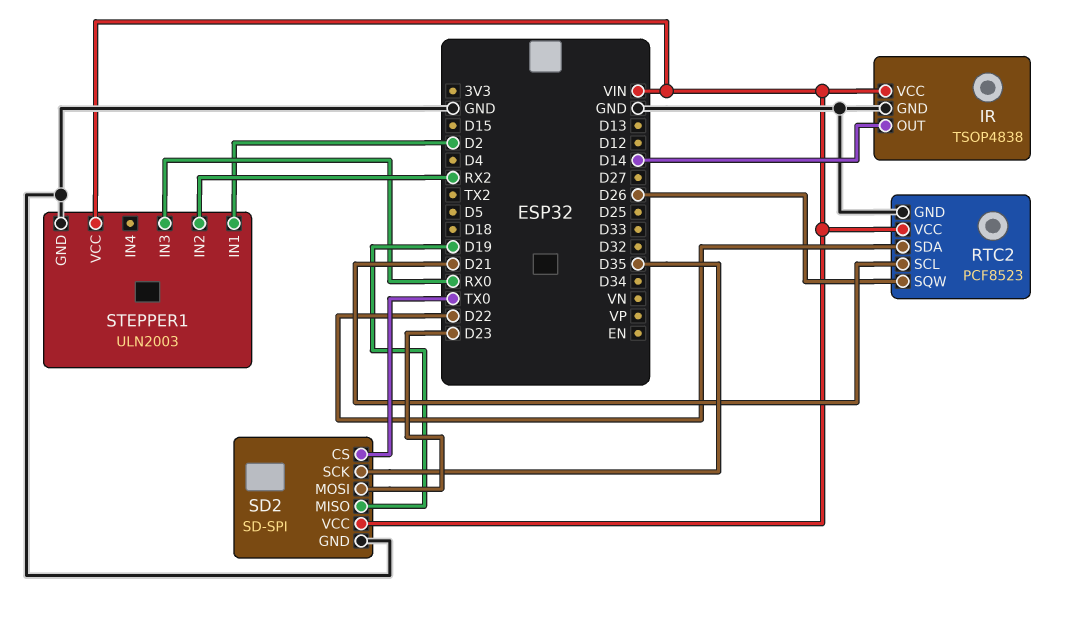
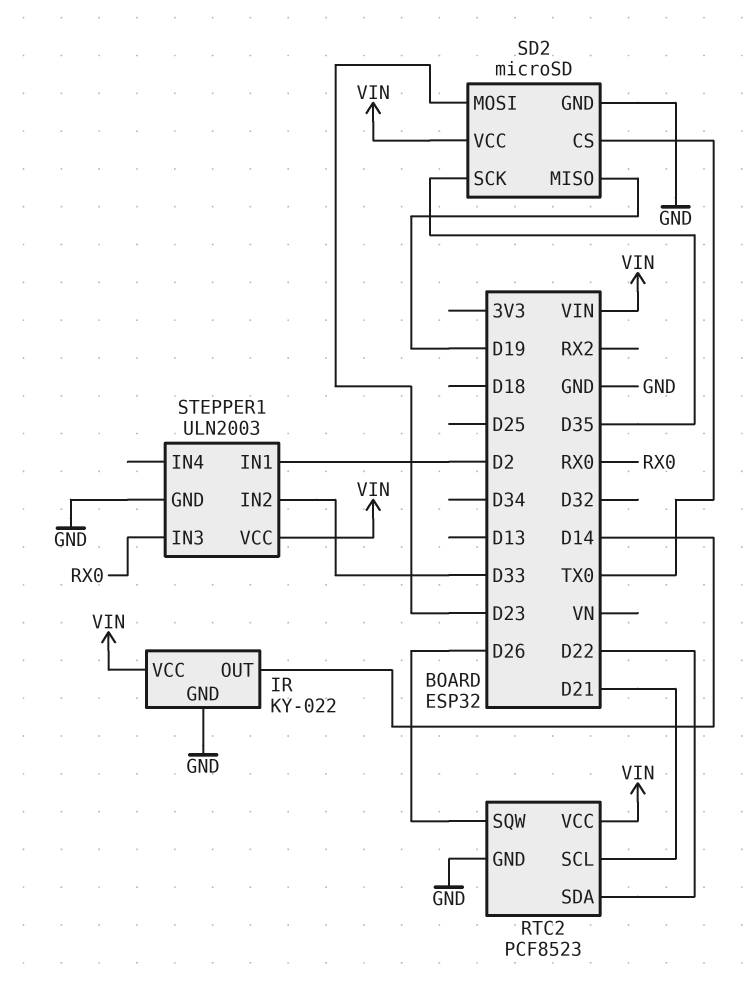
IR: TSOP4838 -> KY-022
SD2: SD-SPI -> microSD
STEPPER1 pin IN2: RX2 -> D33

